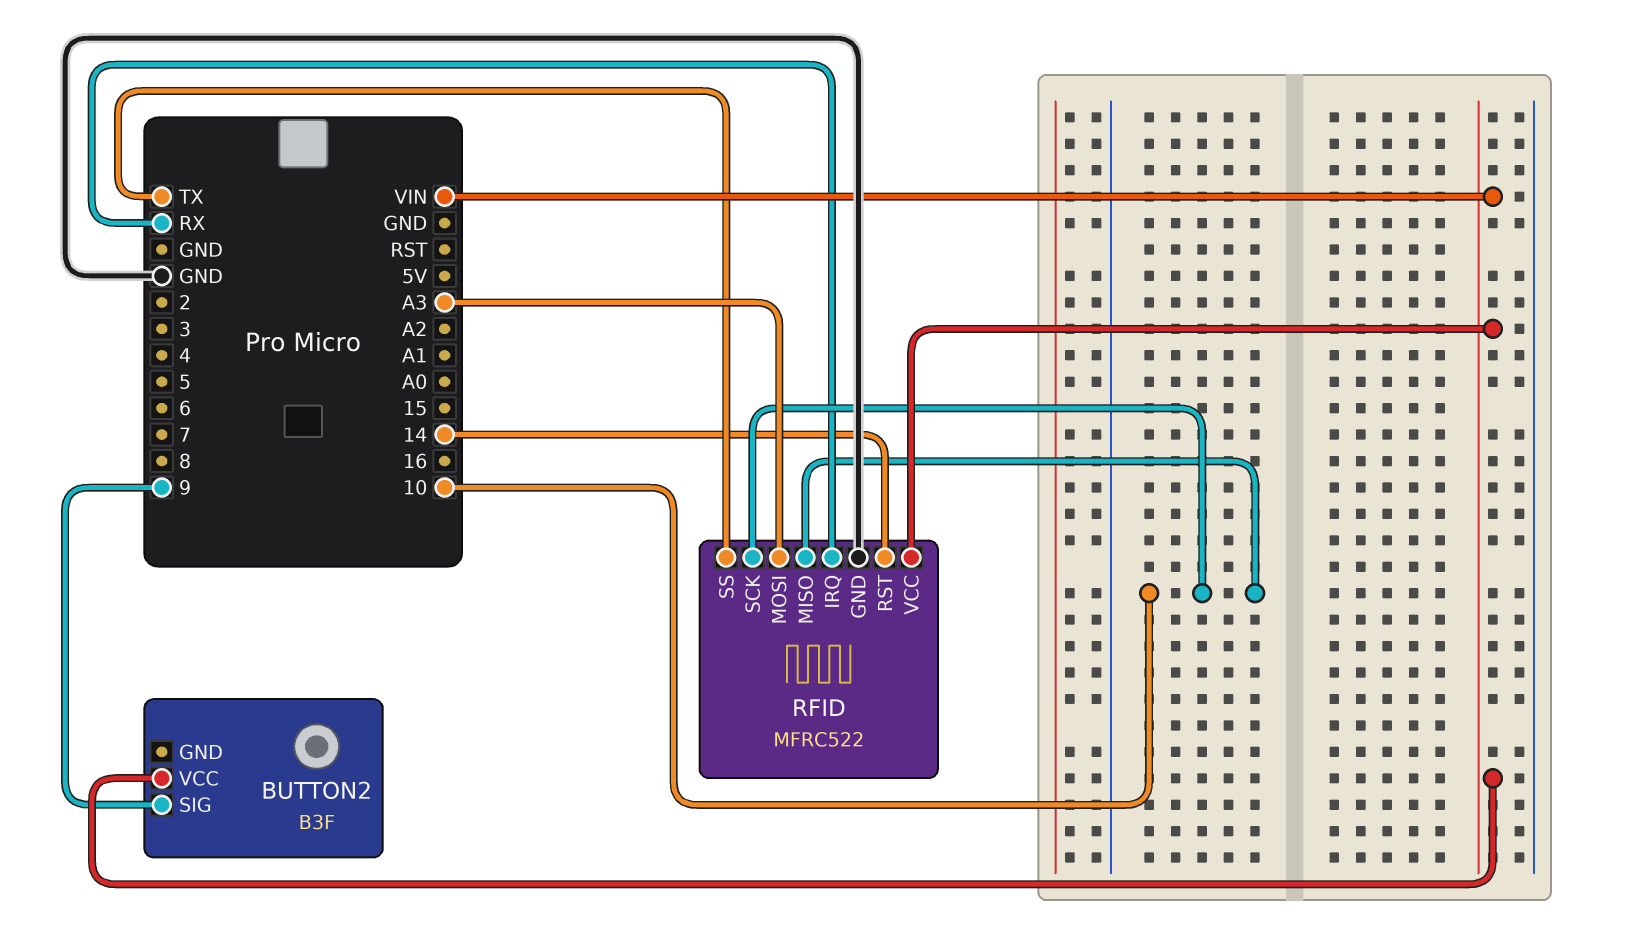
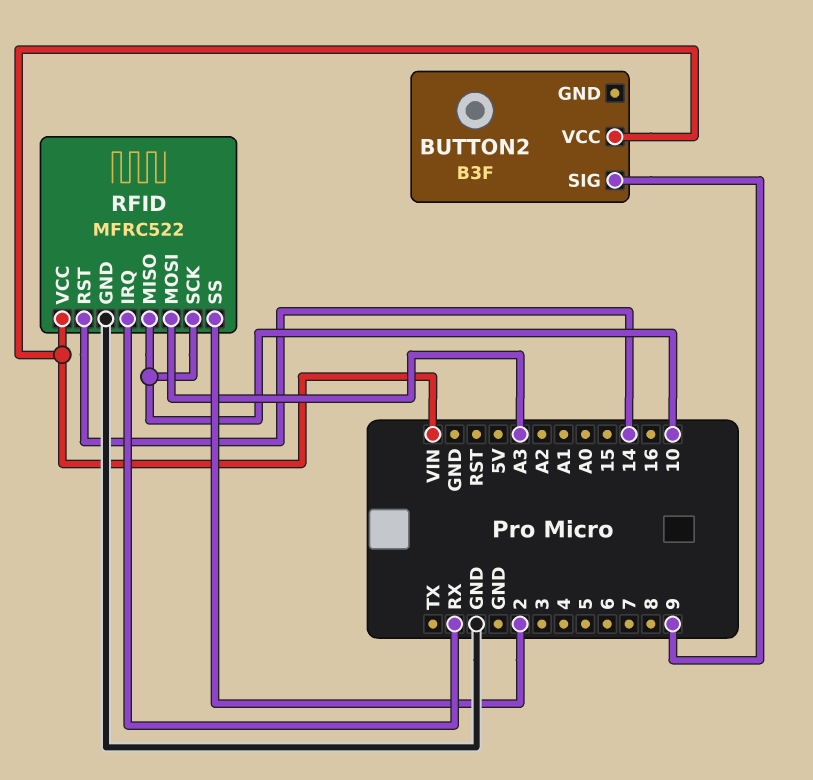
RFID pin SS: TX -> 2

